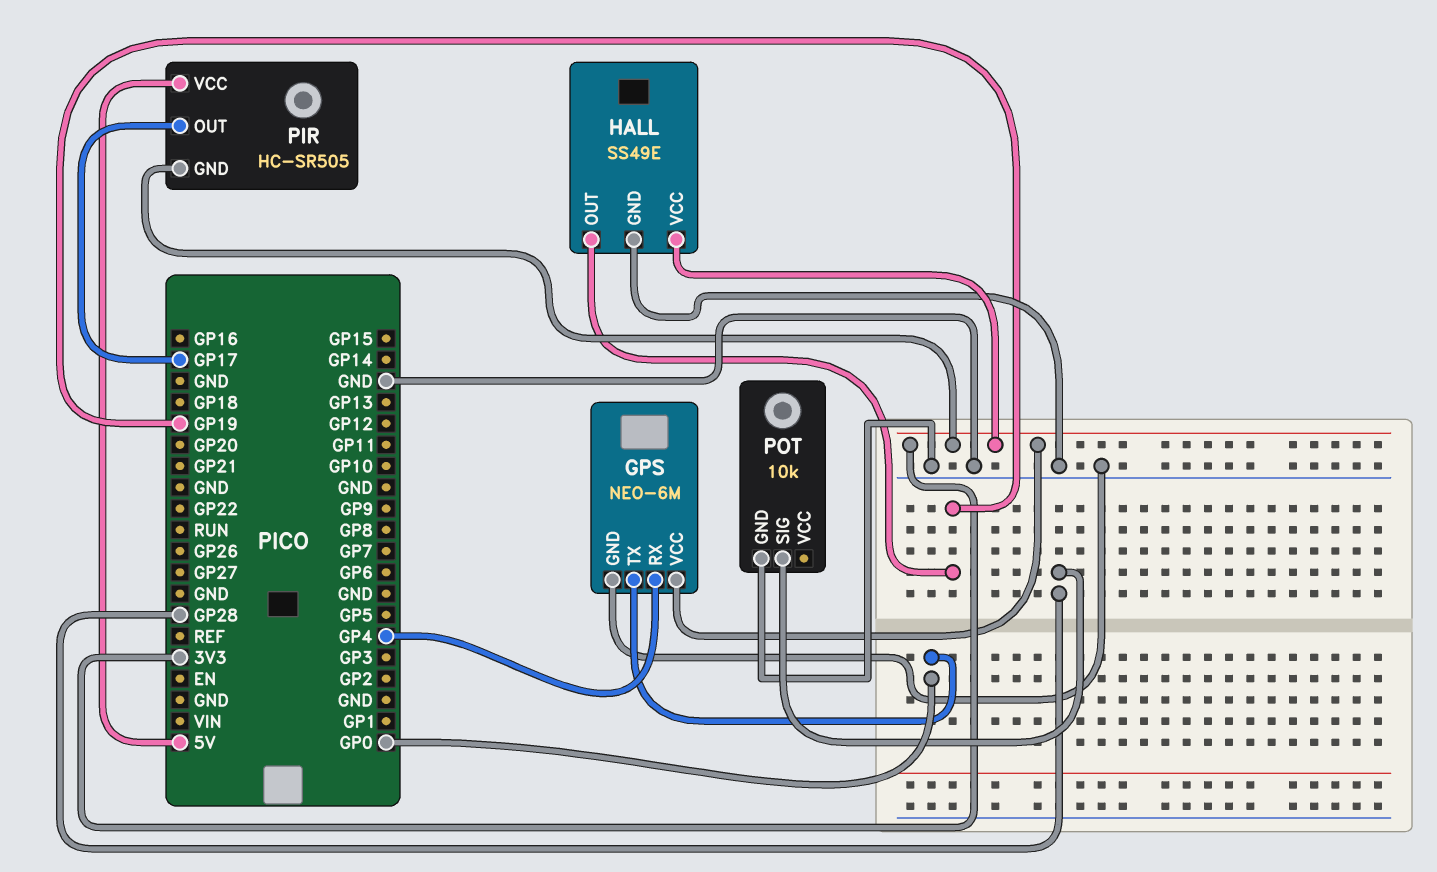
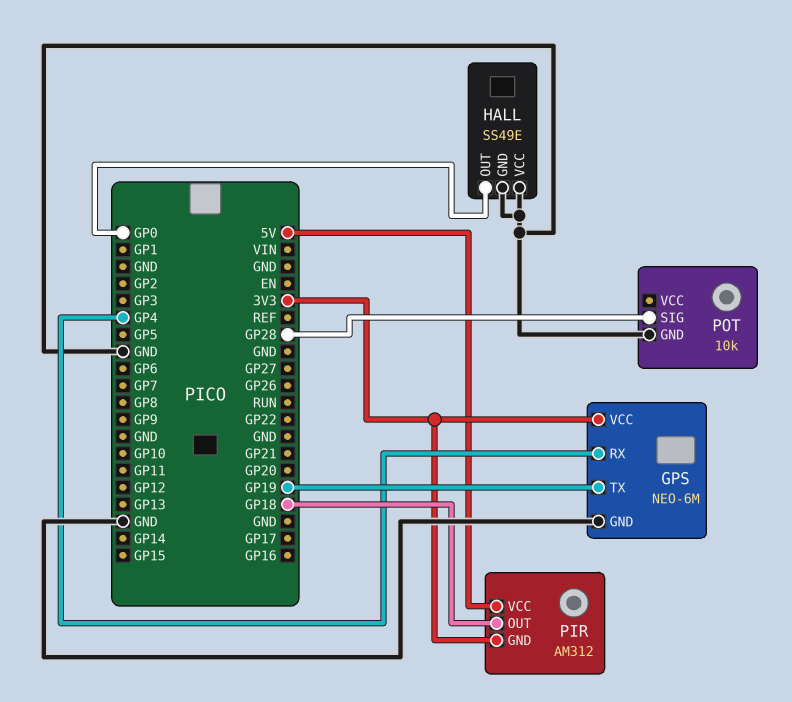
GPS pin TX: GP0 -> GP19
HALL pin OUT: GP19 -> GP0
HALL pin VCC: 3V3 -> GND
PIR: HC-SR505 -> AM312
PIR pin OUT: GP17 -> GP18

